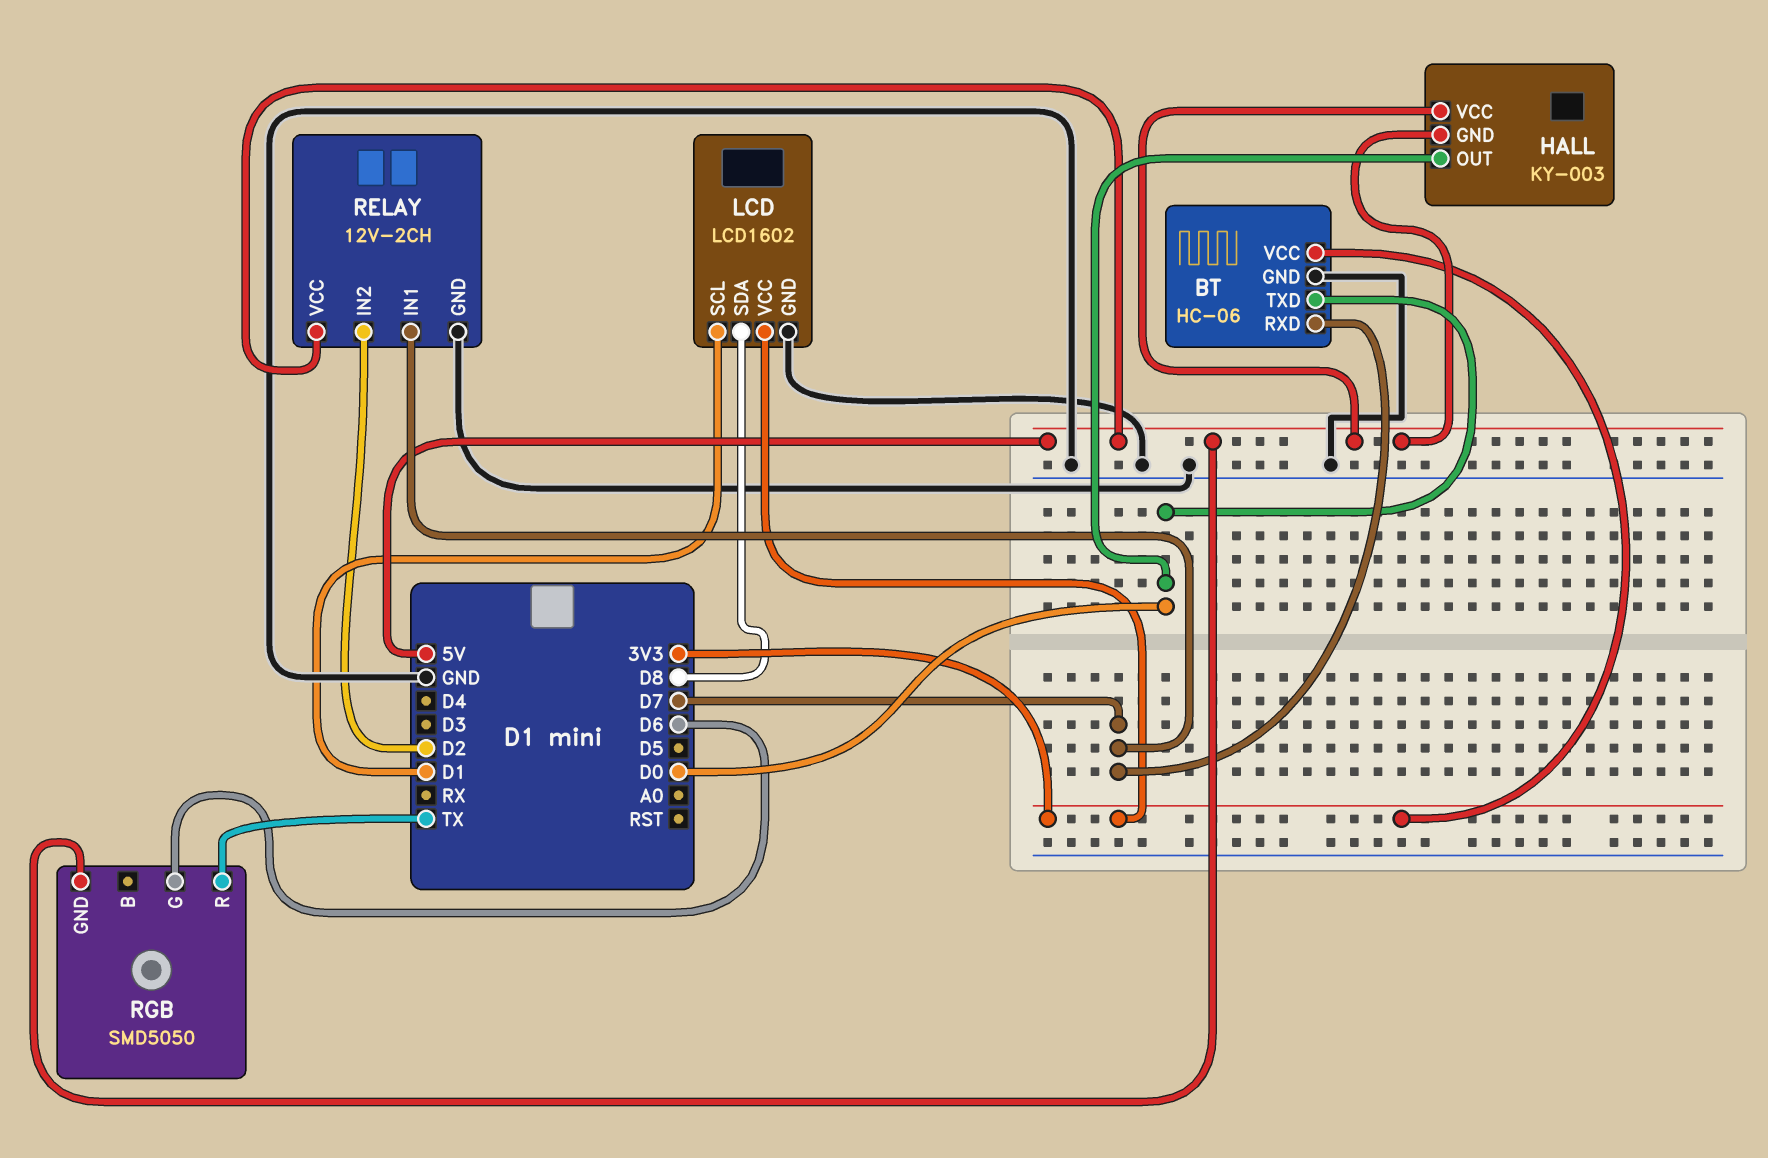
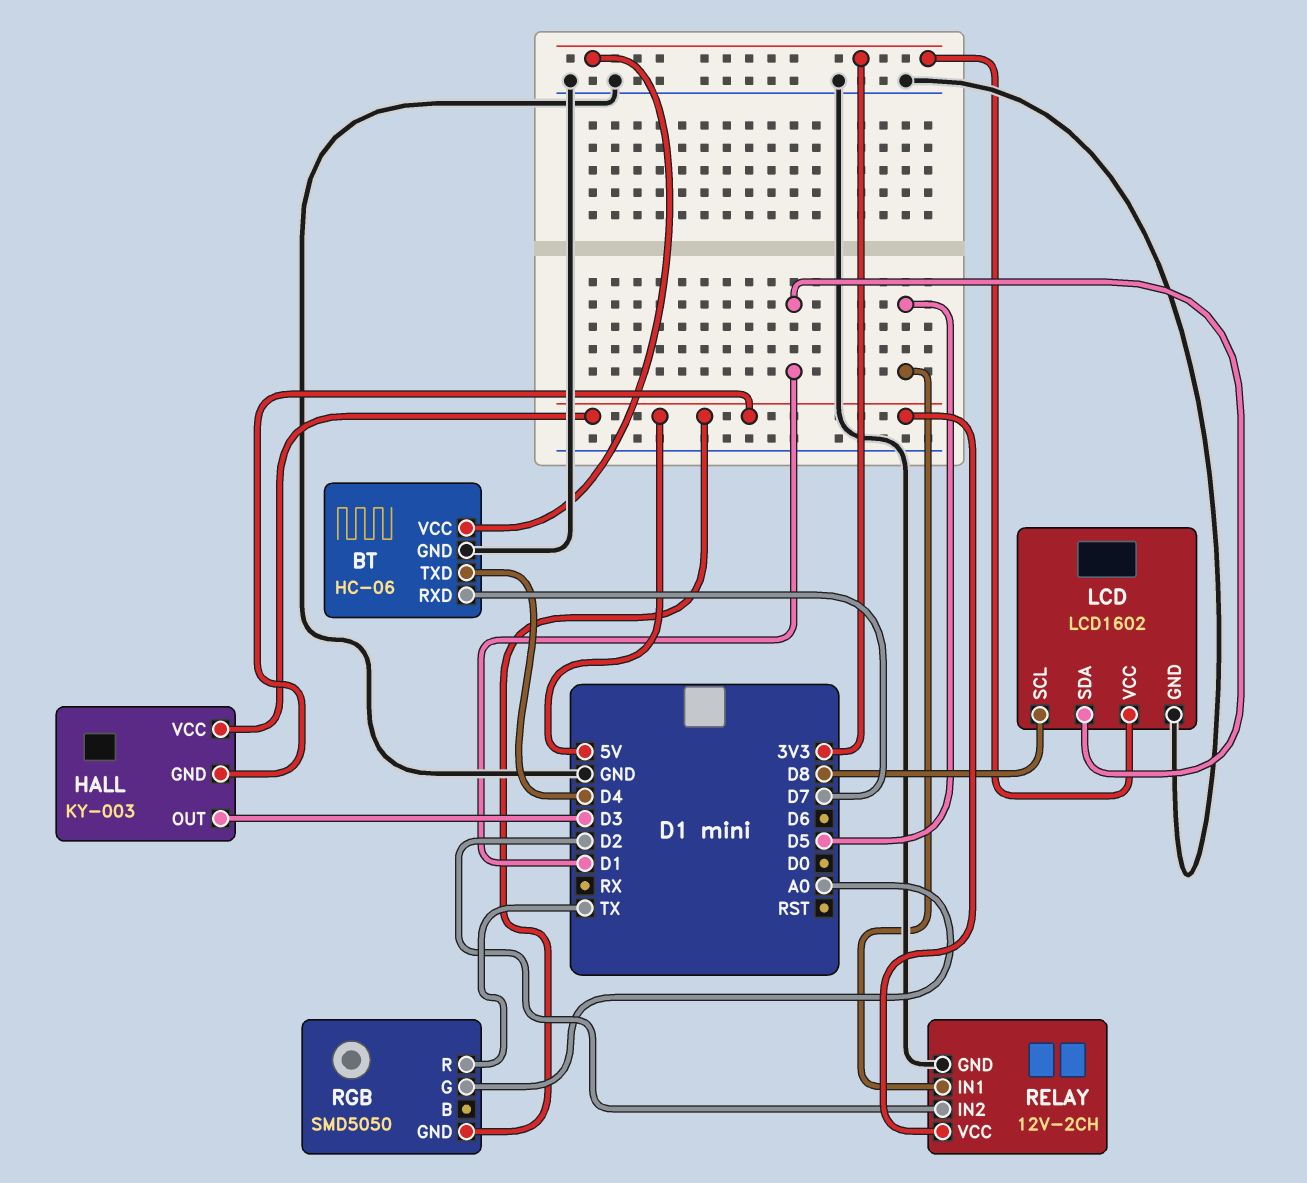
BT pin TXD: D0 -> D4
HALL pin OUT: D0 -> D3
LCD pin SCL: D1 -> D8
LCD pin SDA: D8 -> D1
RELAY pin IN1: D7 -> D5
RGB pin G: D6 -> A0

